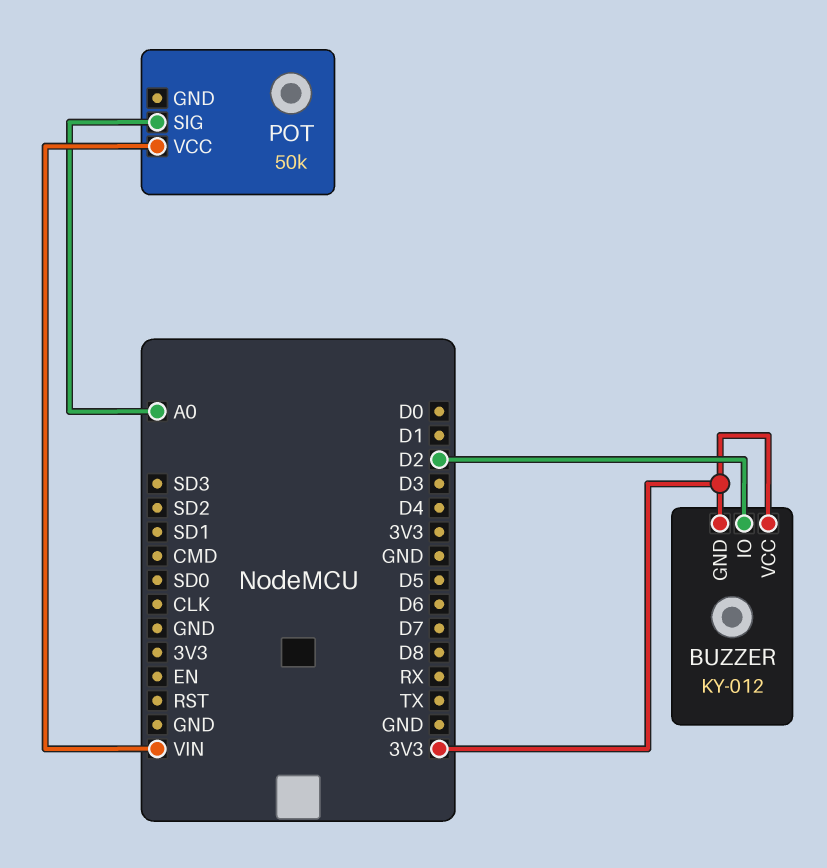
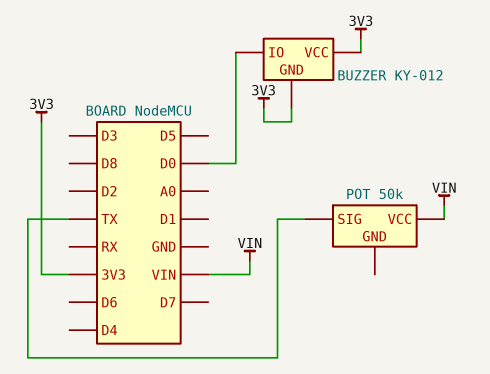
BUZZER pin IO: D2 -> D0
POT pin SIG: A0 -> TX

